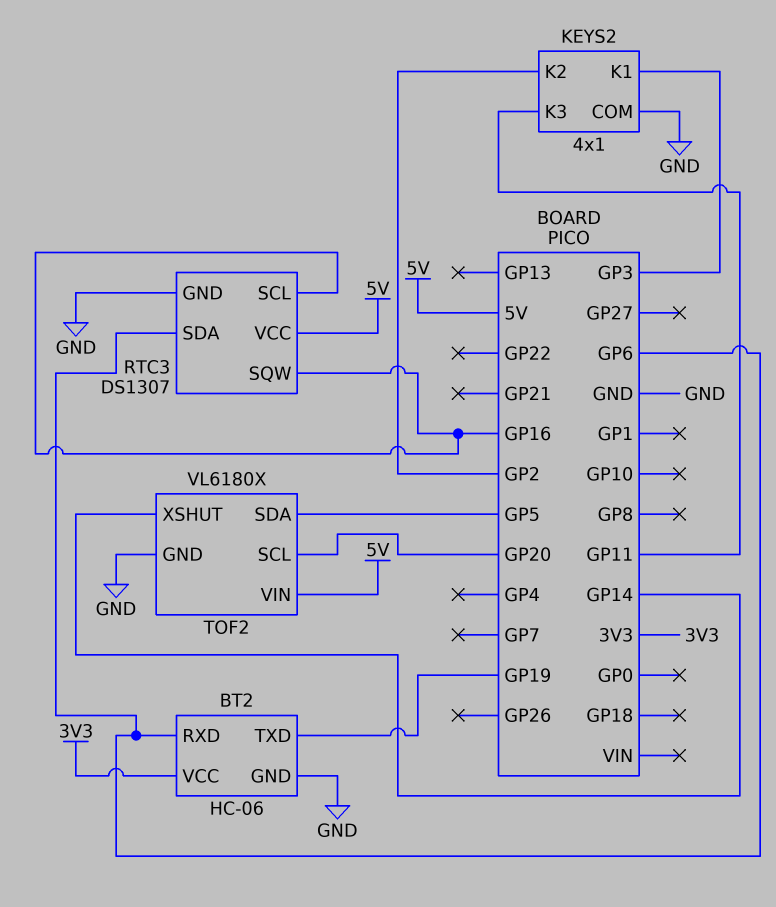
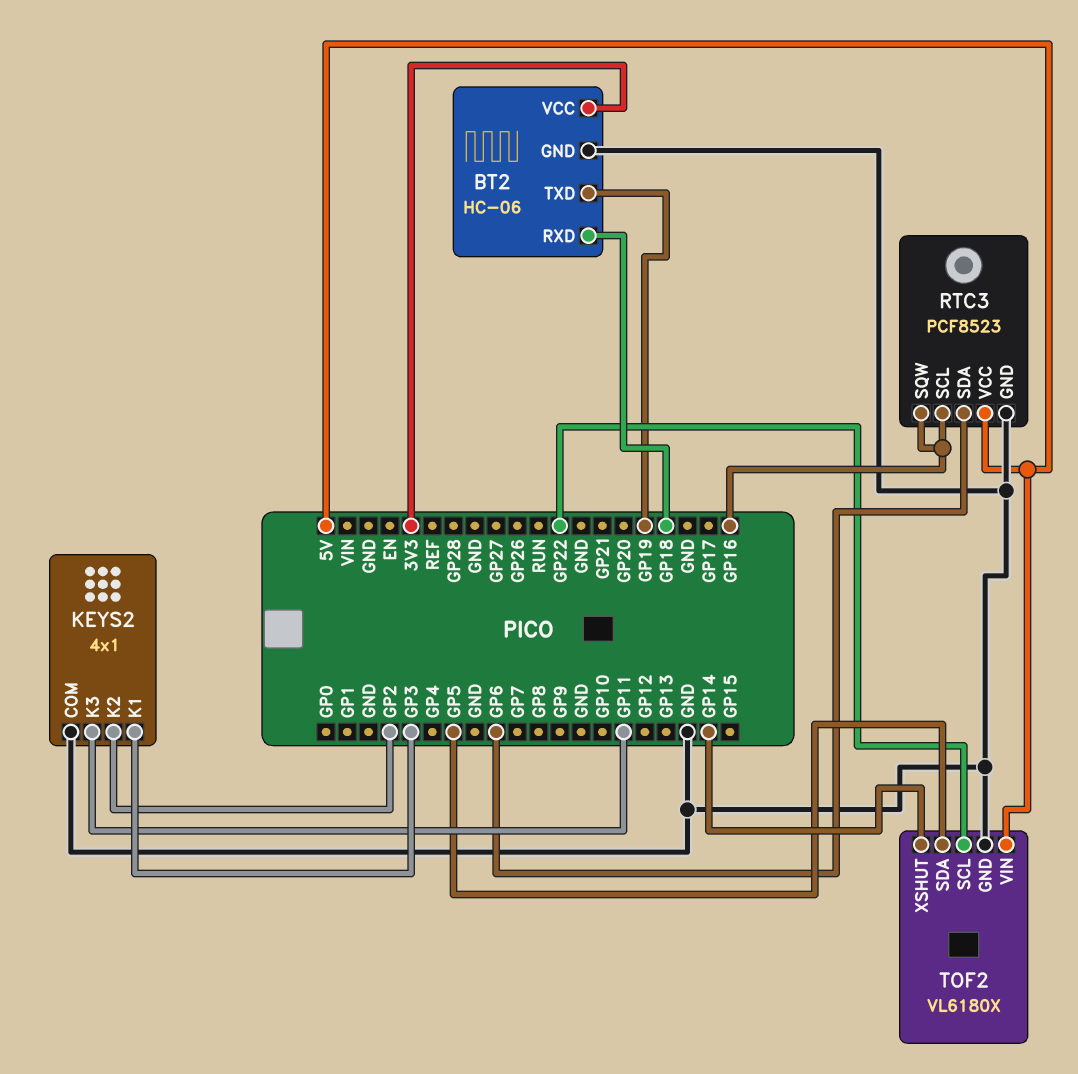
BT2 pin RXD: GP6 -> GP18
RTC3: DS1307 -> PCF8523
TOF2 pin SCL: GP20 -> GP22

